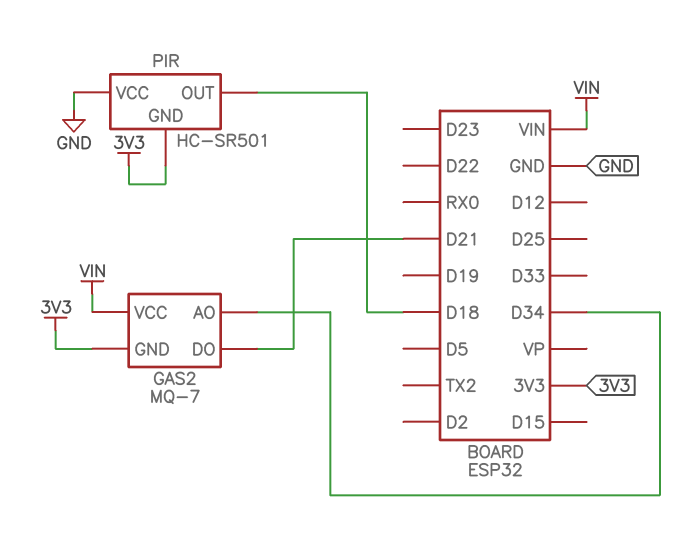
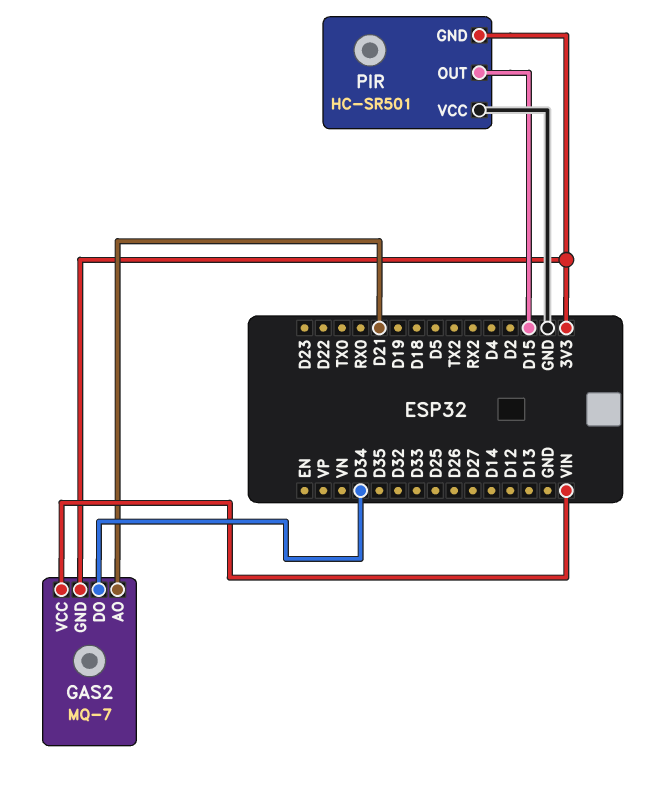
GAS2 pin AO: D34 -> D21
GAS2 pin DO: D21 -> D34
PIR pin OUT: D18 -> D15

